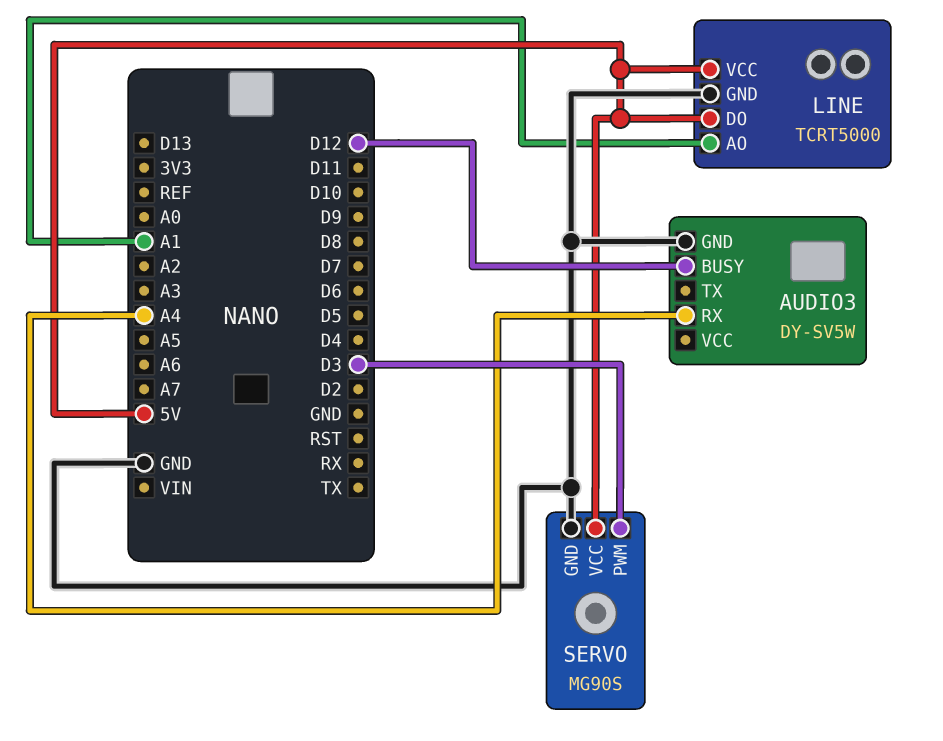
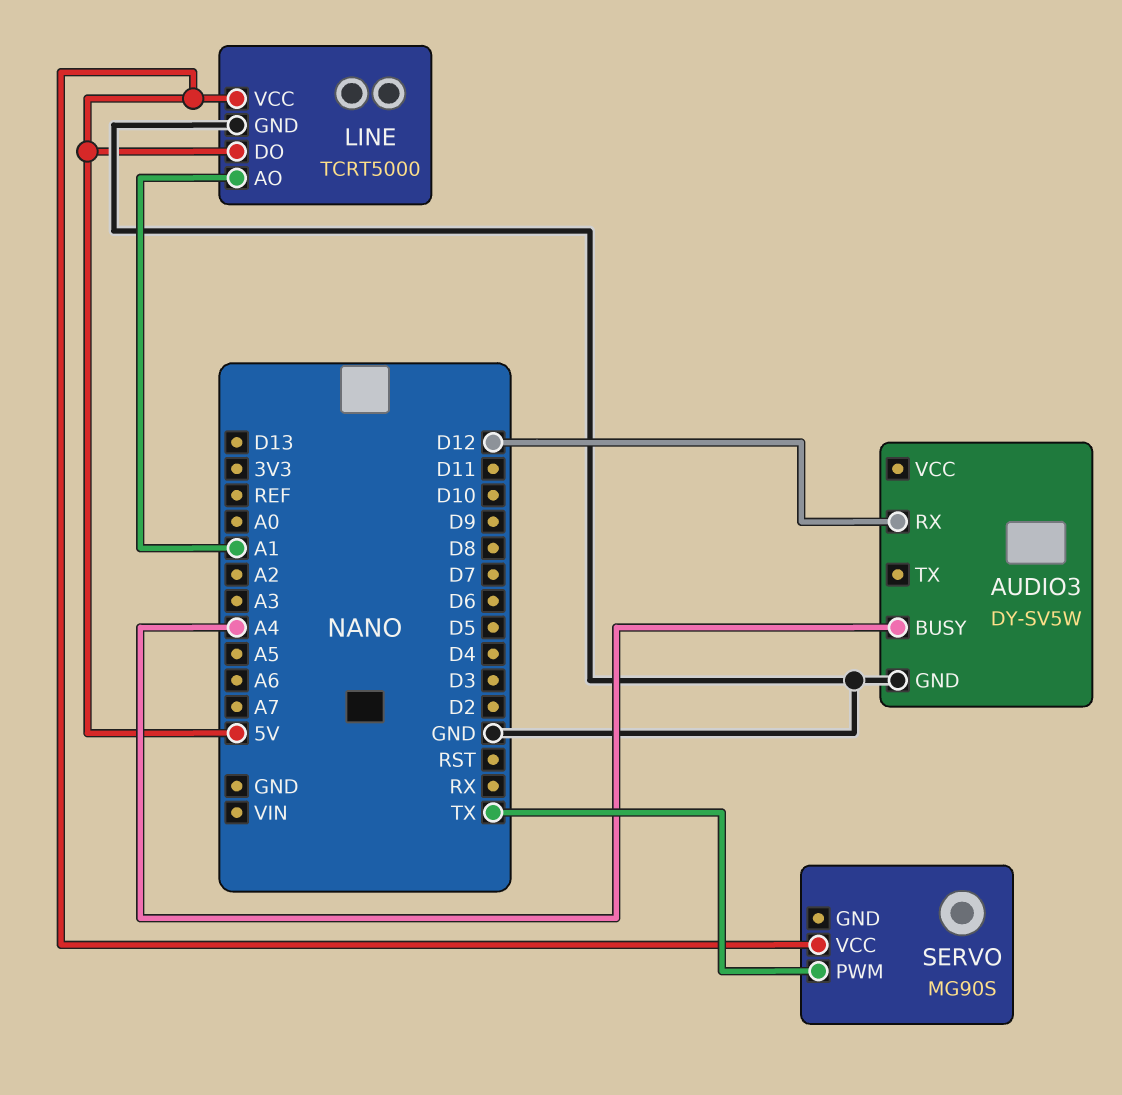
AUDIO3 pin BUSY: D12 -> A4
AUDIO3 pin RX: A4 -> D12
SERVO pin GND: GND -> none
SERVO pin PWM: D3 -> TX

